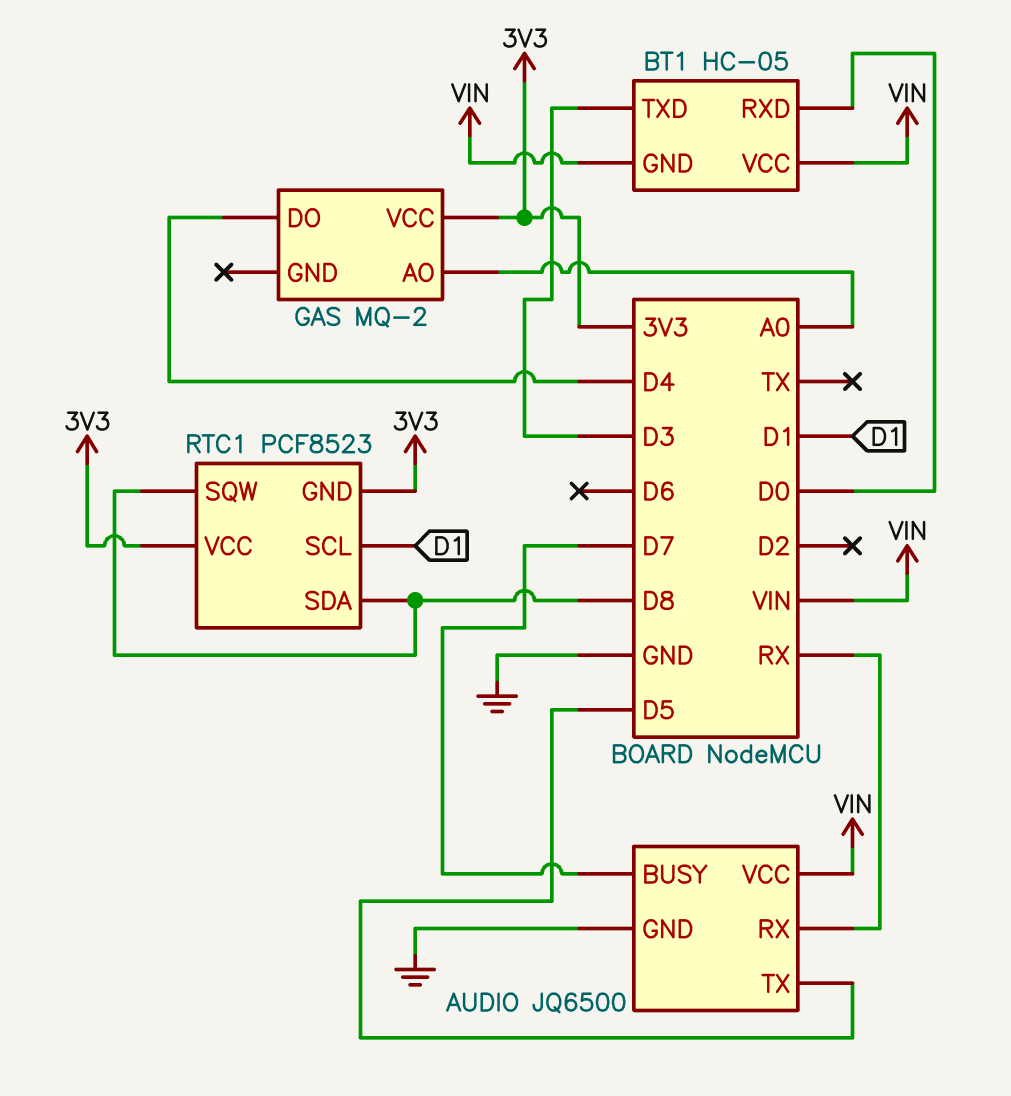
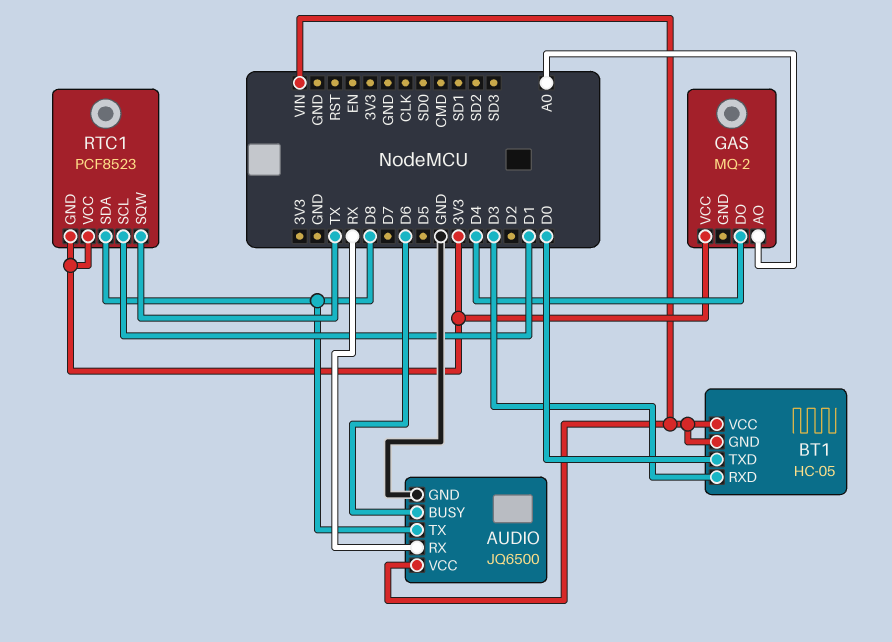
AUDIO pin BUSY: D7 -> D6
AUDIO pin TX: D5 -> D8
BT1 pin RXD: D0 -> D3
BT1 pin TXD: D3 -> D0
RTC1 pin SQW: D8 -> TX

